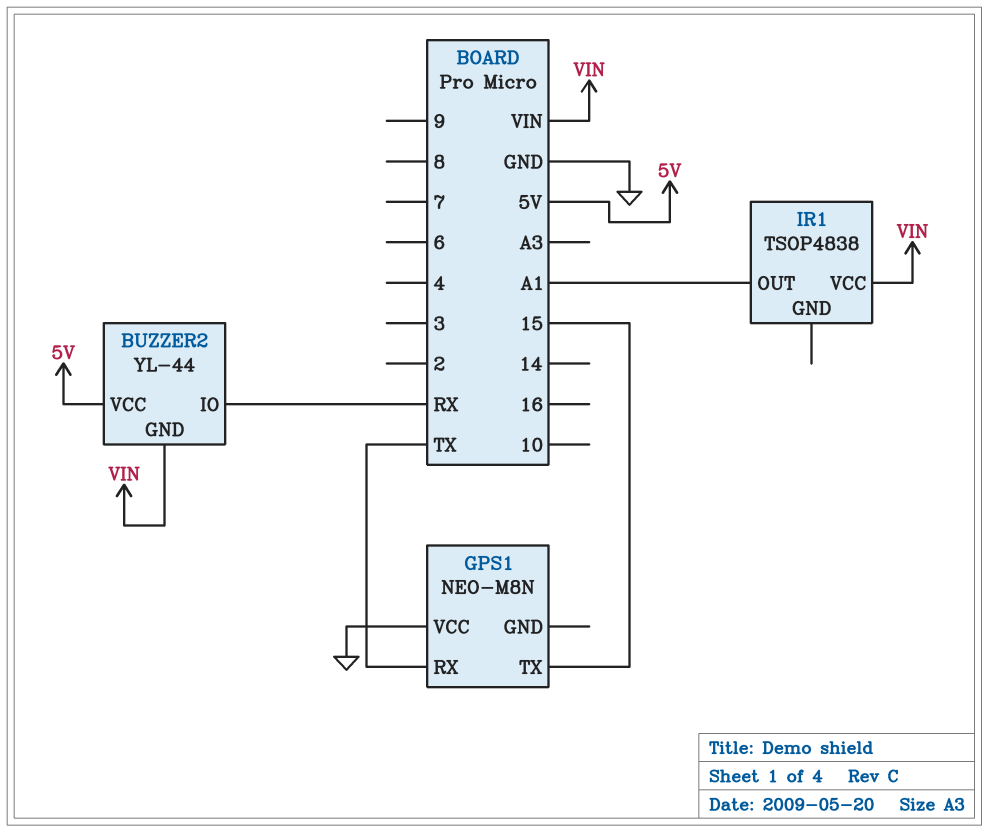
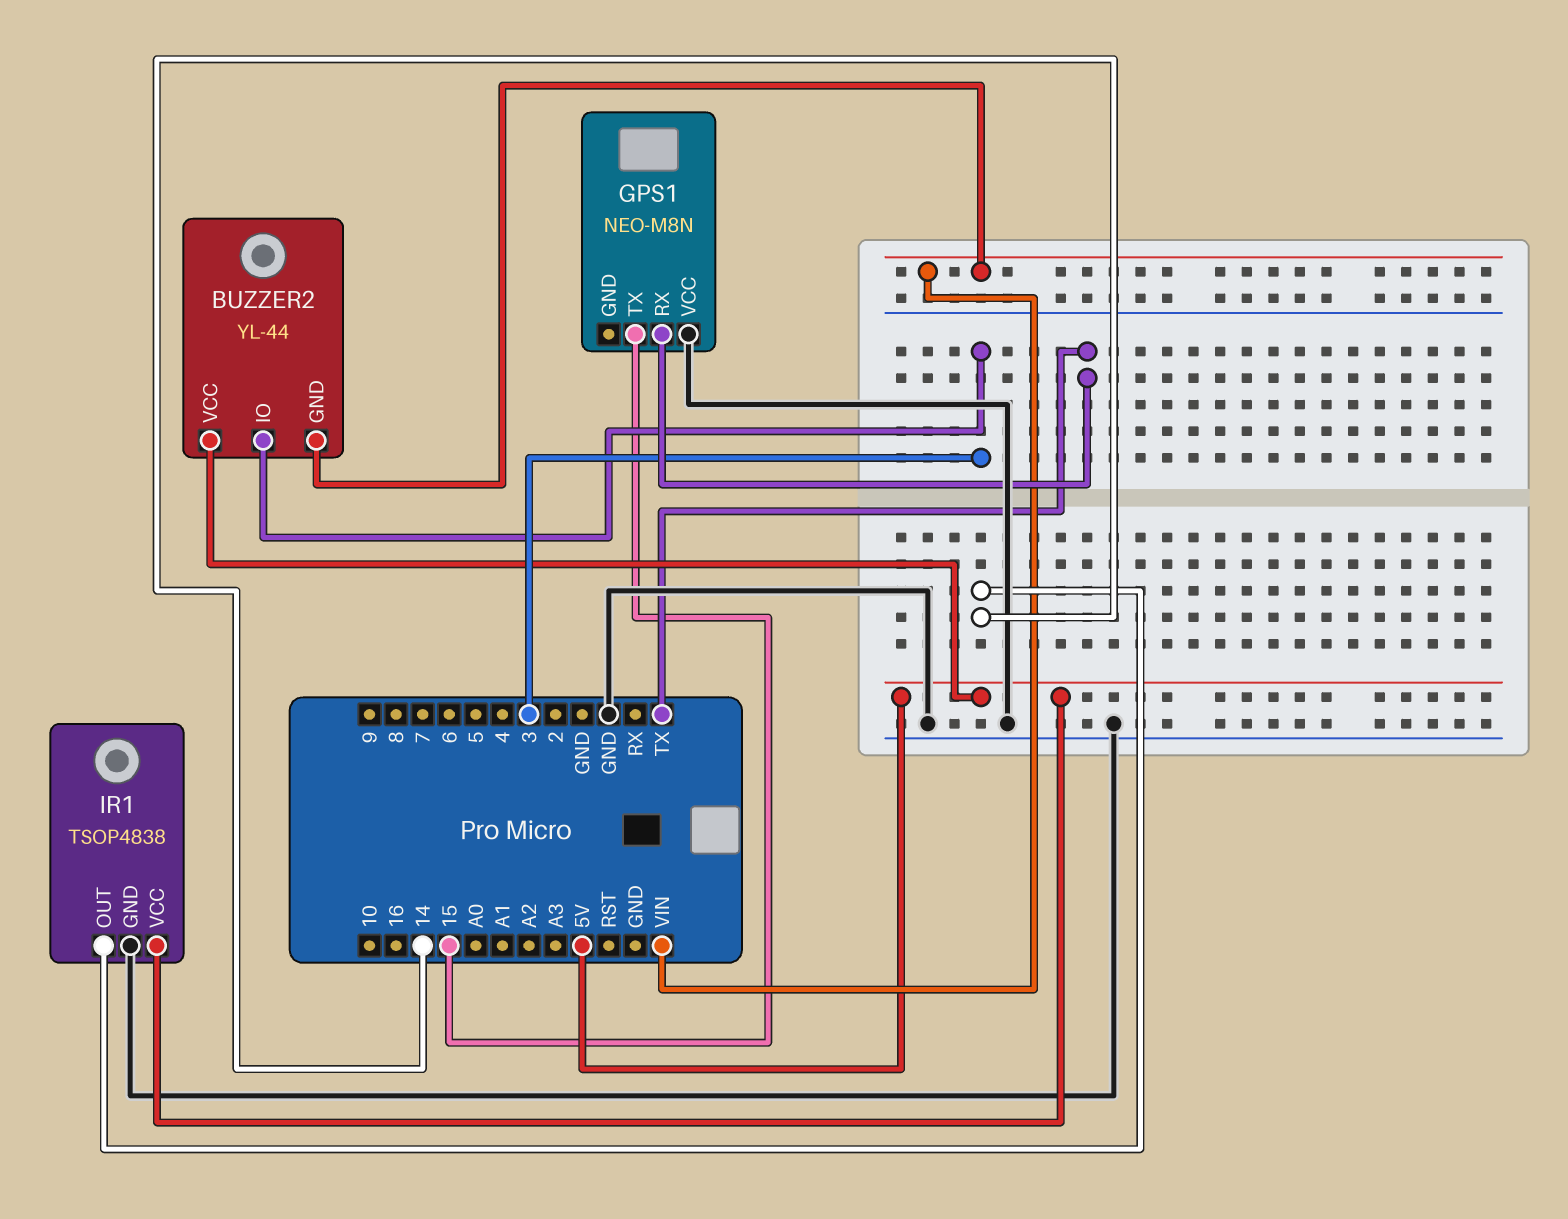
BUZZER2 pin IO: RX -> 3
IR1 pin GND: none -> GND
IR1 pin OUT: A1 -> 14
IR1 pin VCC: VIN -> 5V

